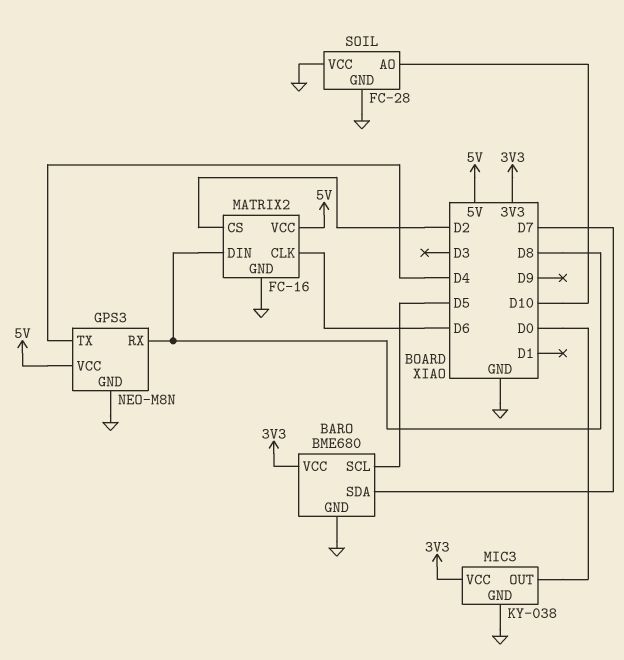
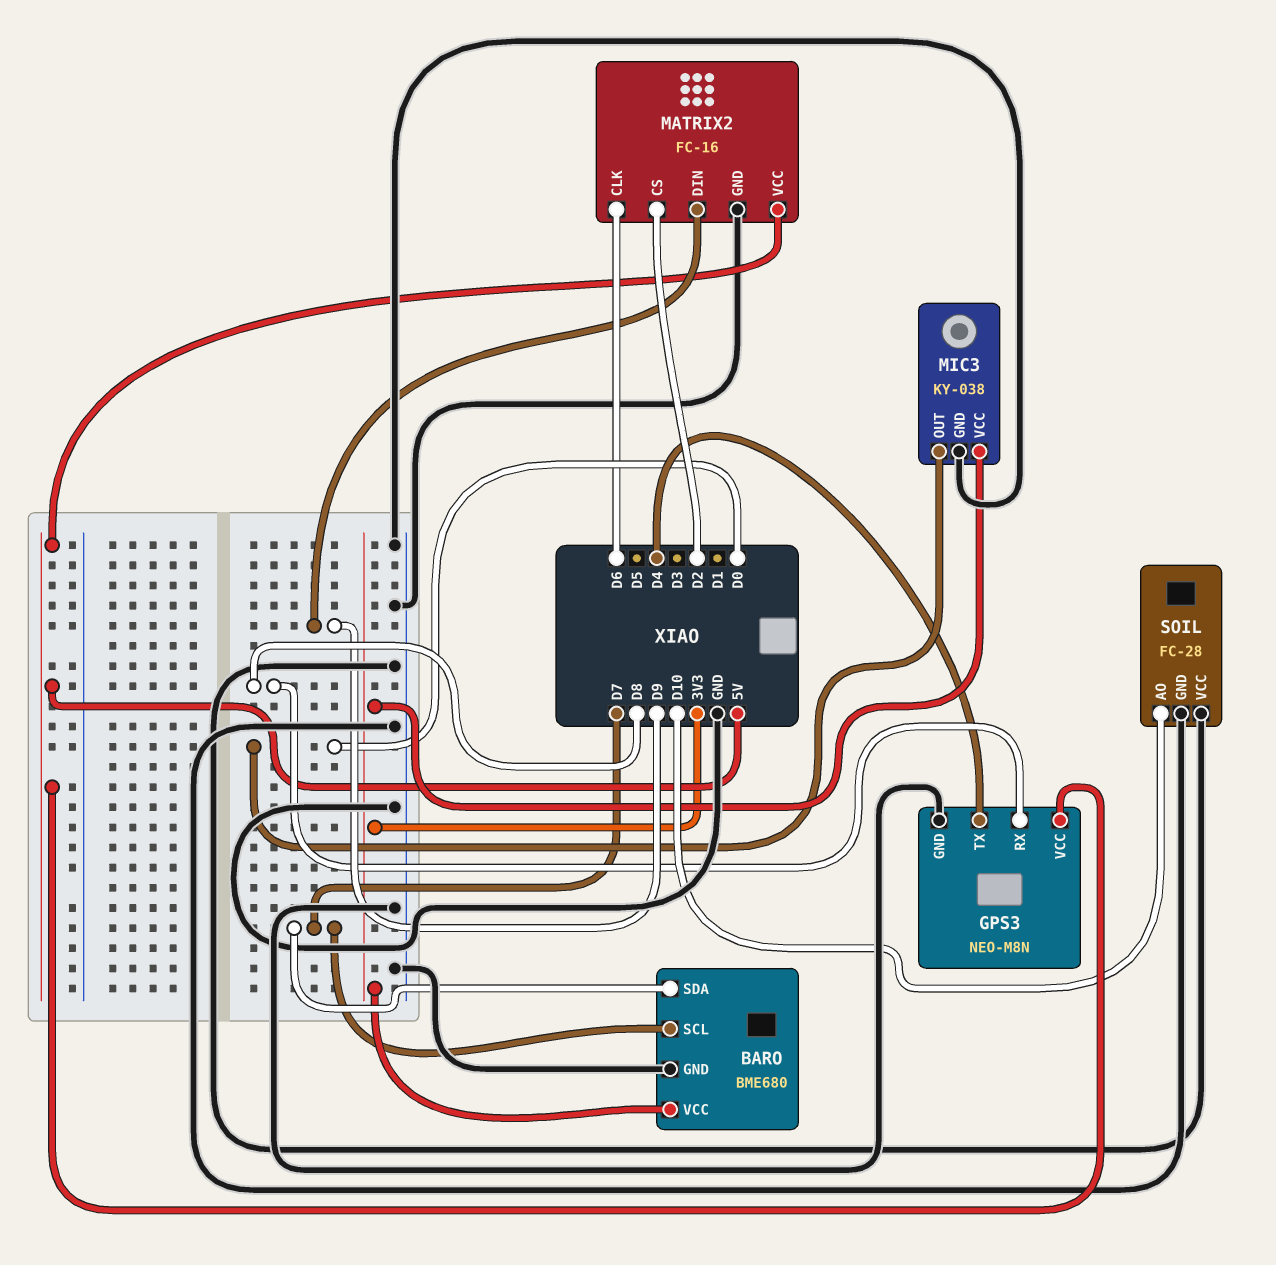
BARO pin SCL: D5 -> D7
MATRIX2 pin DIN: D8 -> D9

